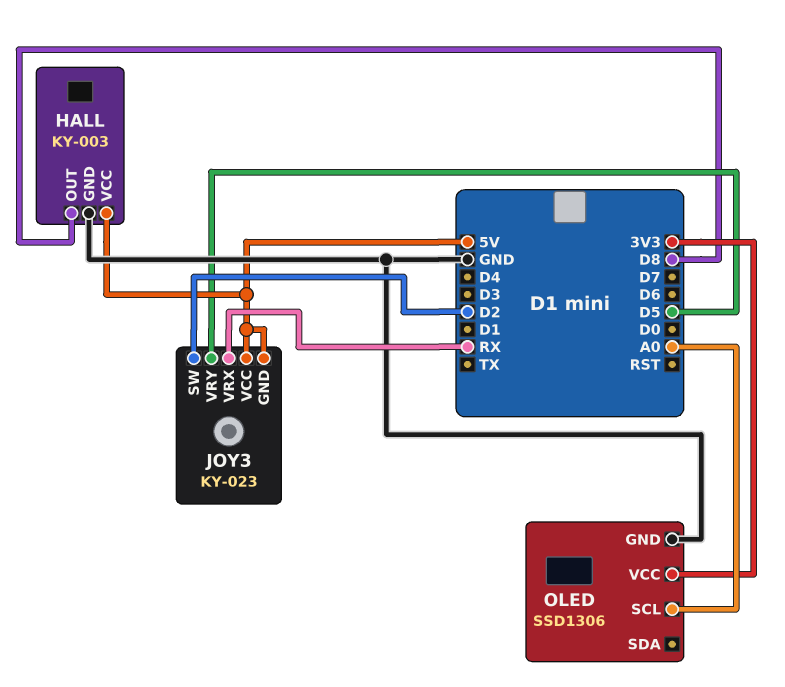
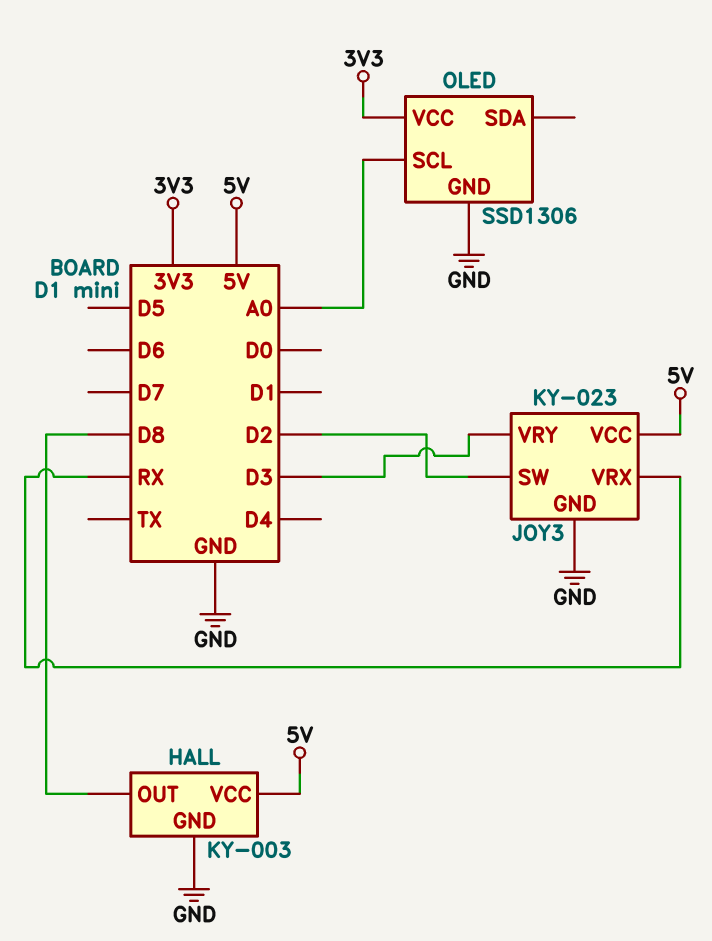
JOY3 pin GND: 5V -> GND
JOY3 pin VRY: D5 -> D3

